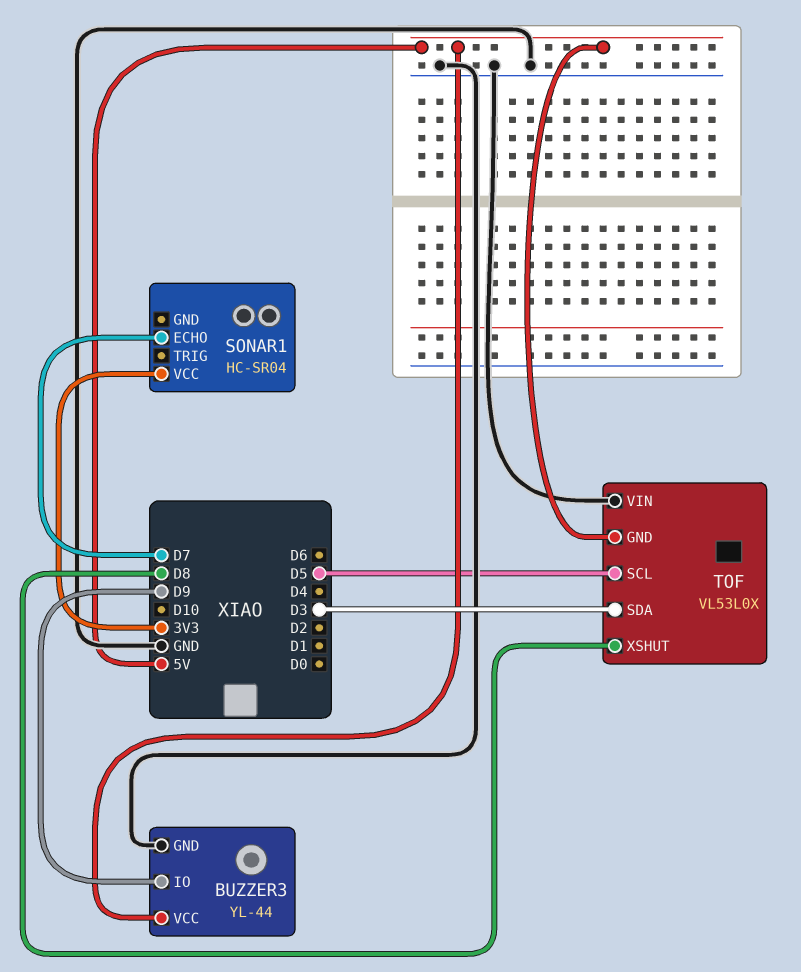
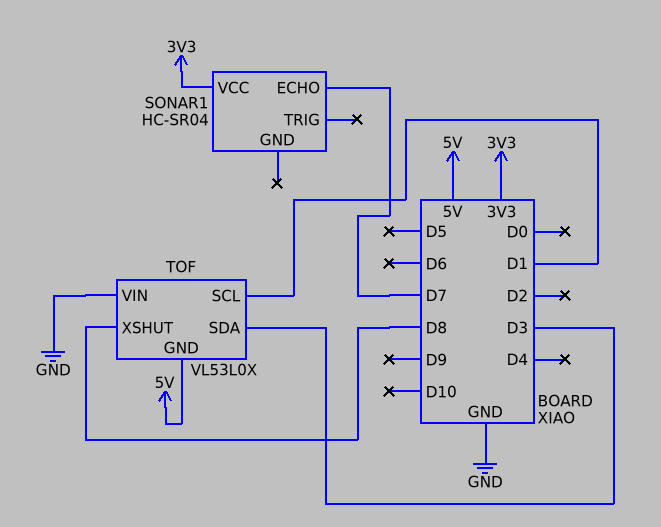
BUZZER3: YL-44 -> none
BUZZER3 pin GND: GND -> none
BUZZER3 pin IO: D9 -> none
BUZZER3 pin VCC: 5V -> none
TOF pin SCL: D5 -> D1

